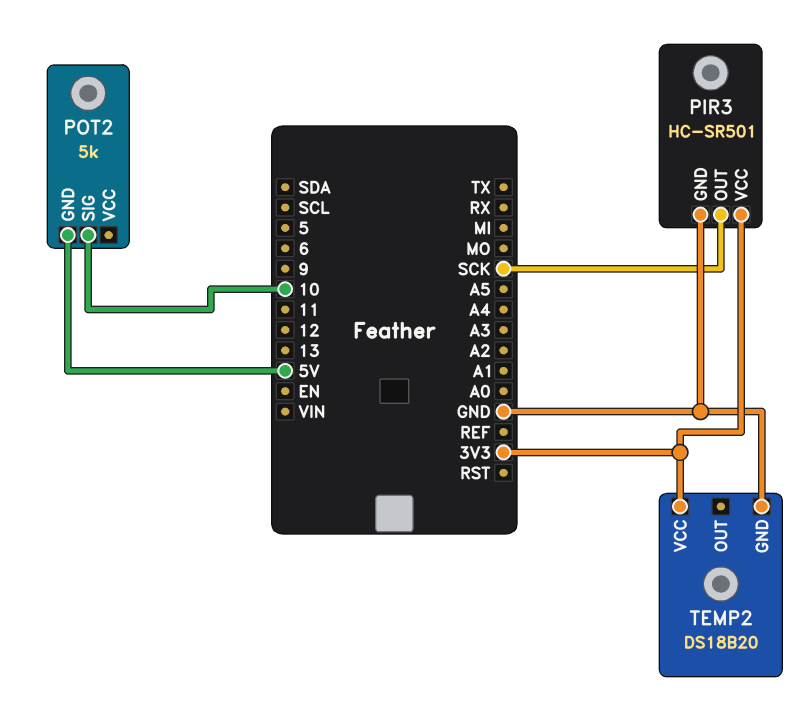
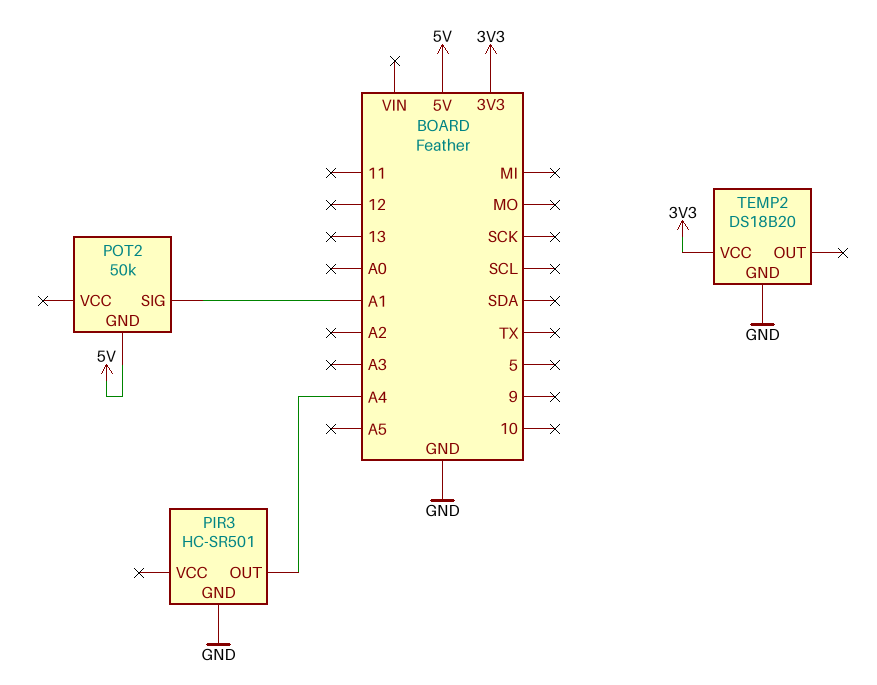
PIR3 pin OUT: SCK -> A4
PIR3 pin VCC: 3V3 -> none
POT2: 5k -> 50k
POT2 pin SIG: 10 -> A1

